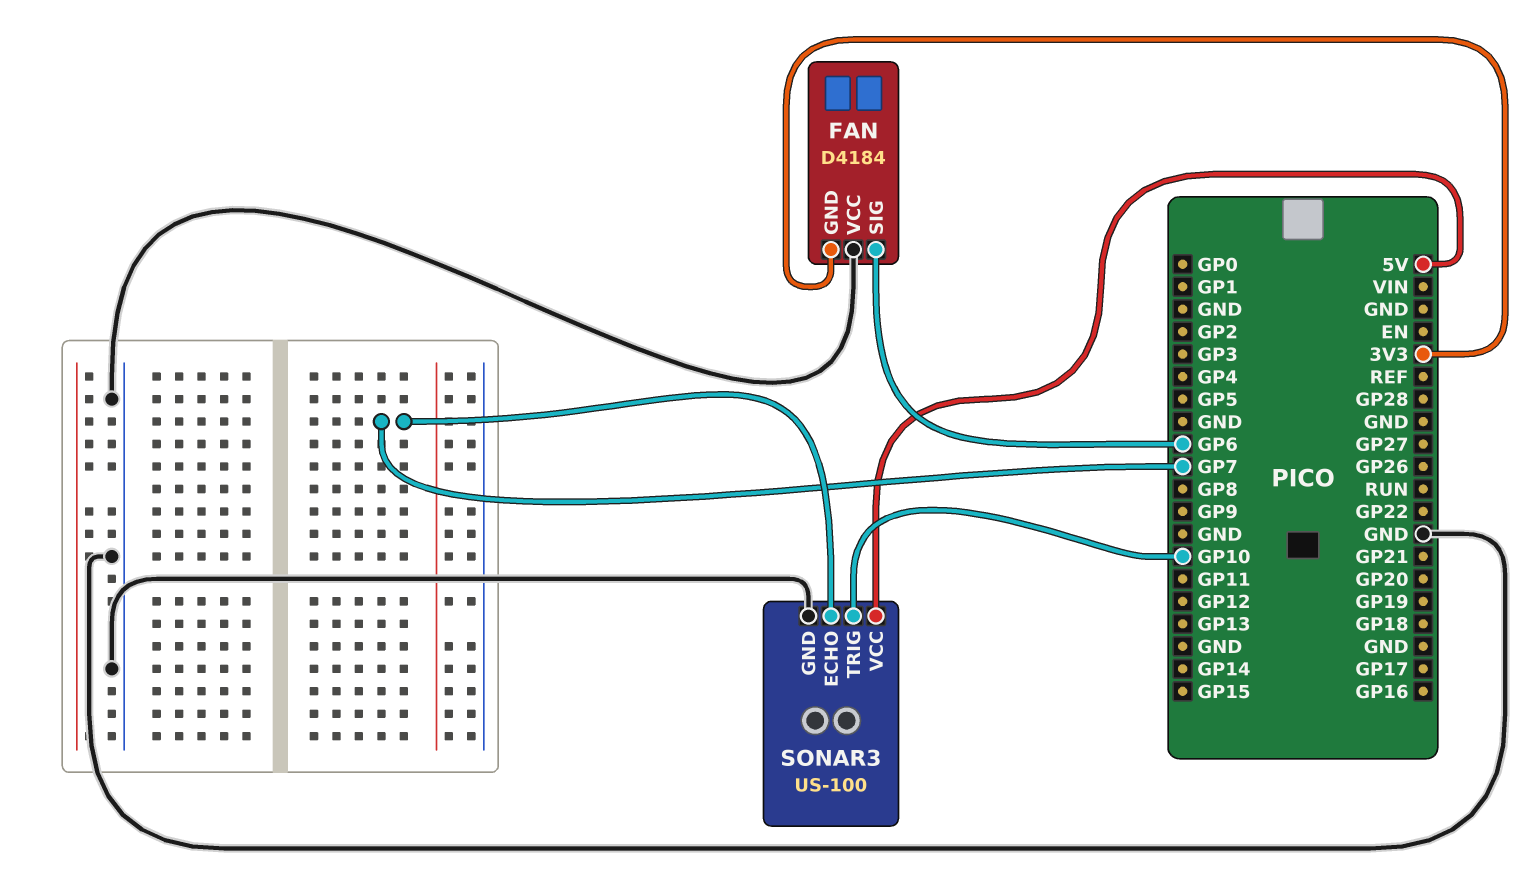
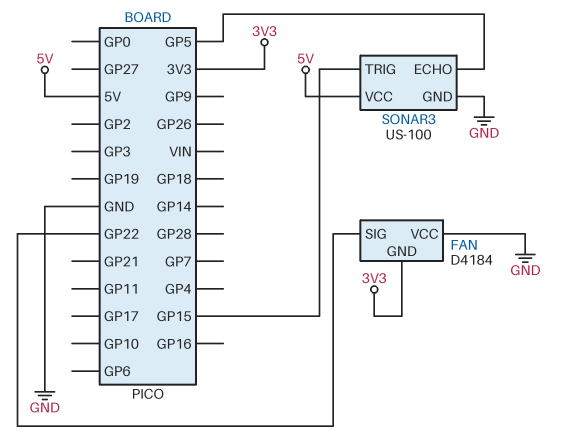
FAN pin SIG: GP6 -> GP22
SONAR3 pin ECHO: GP7 -> GP5
SONAR3 pin TRIG: GP10 -> GP15

